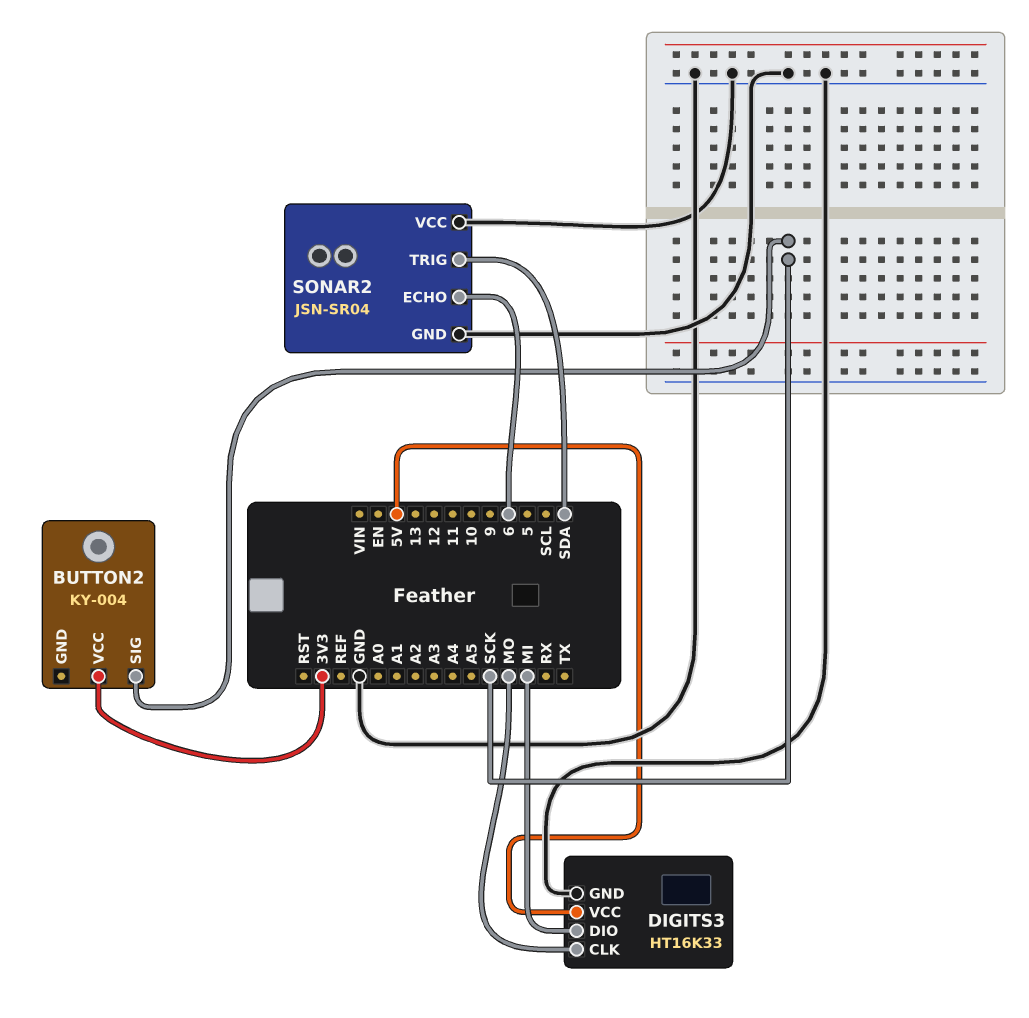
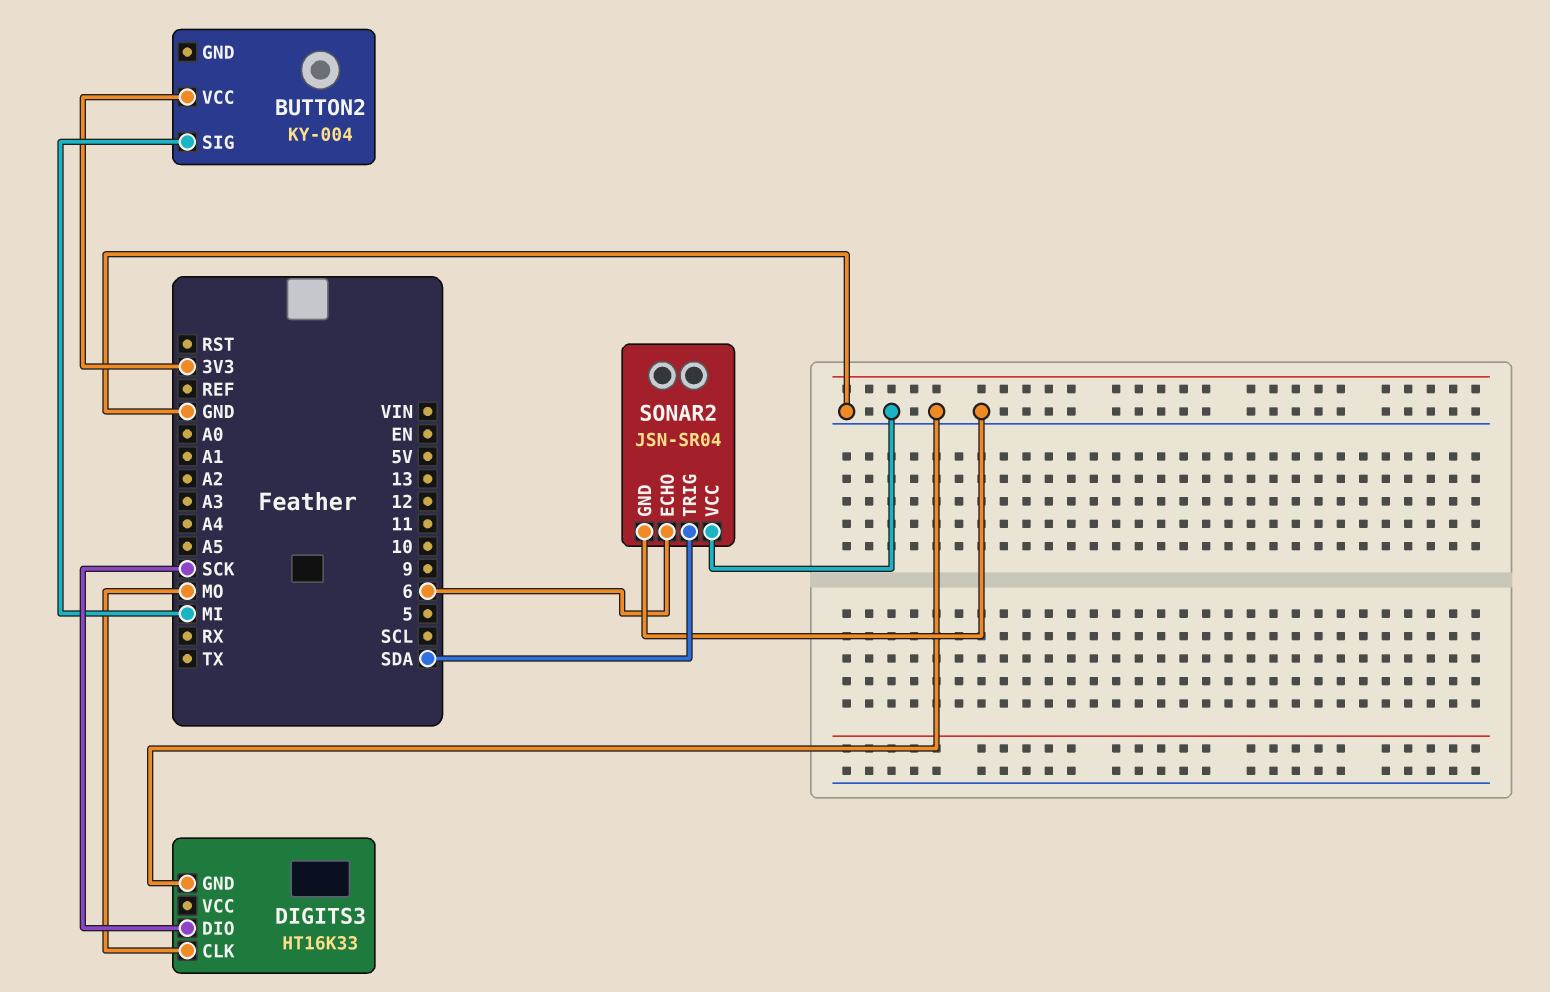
BUTTON2 pin SIG: SCK -> MI
DIGITS3 pin DIO: MI -> SCK
DIGITS3 pin VCC: 5V -> none

